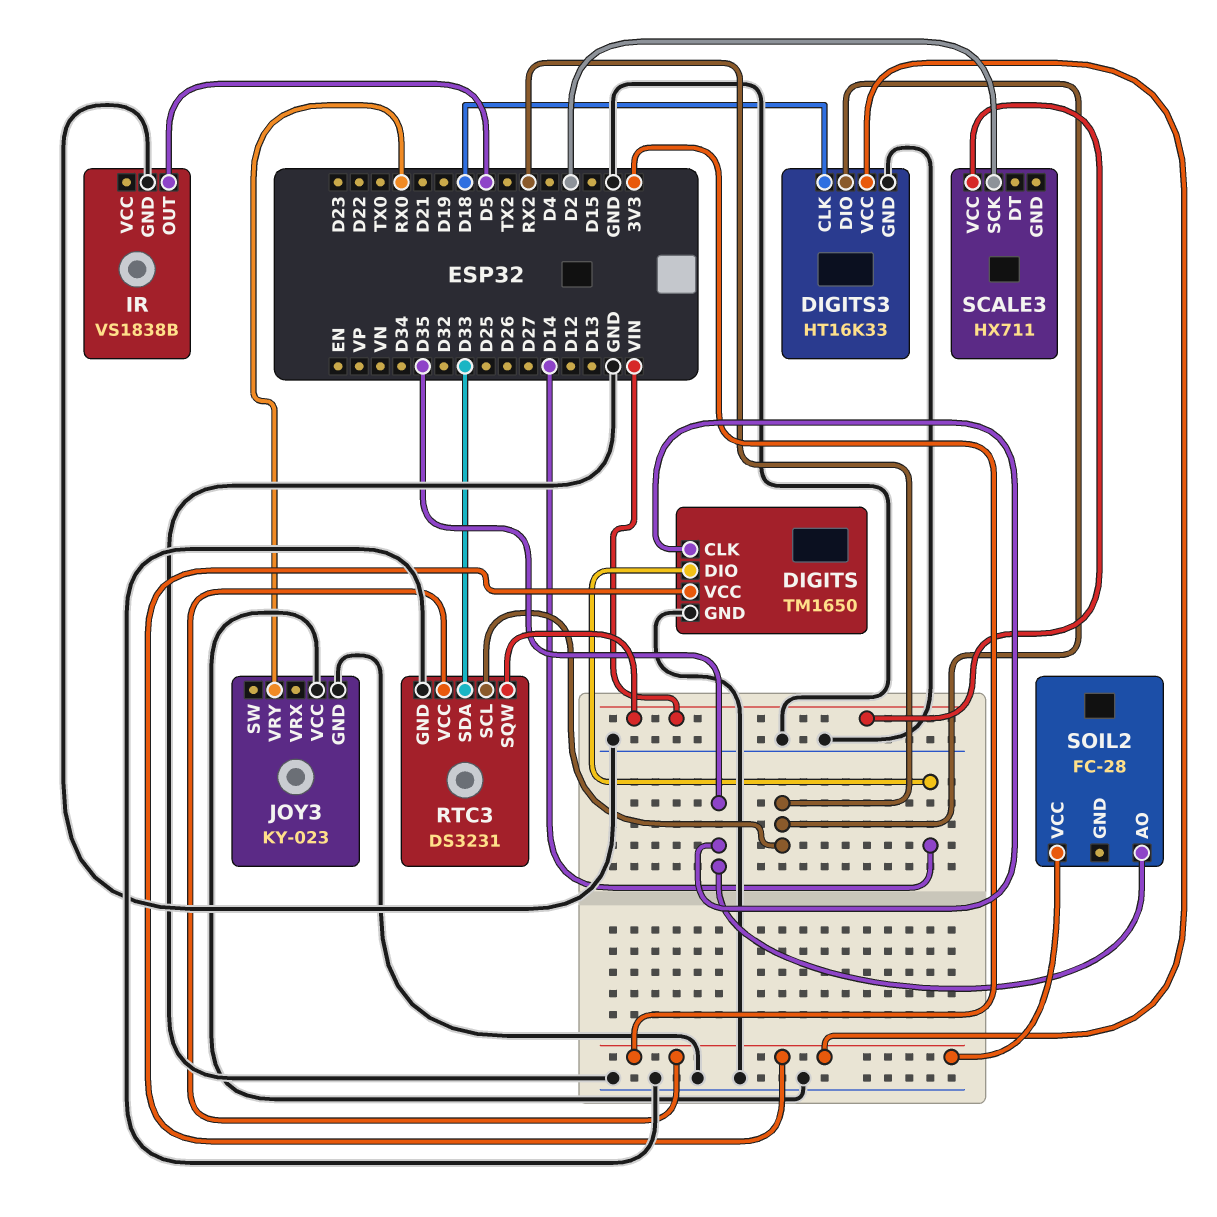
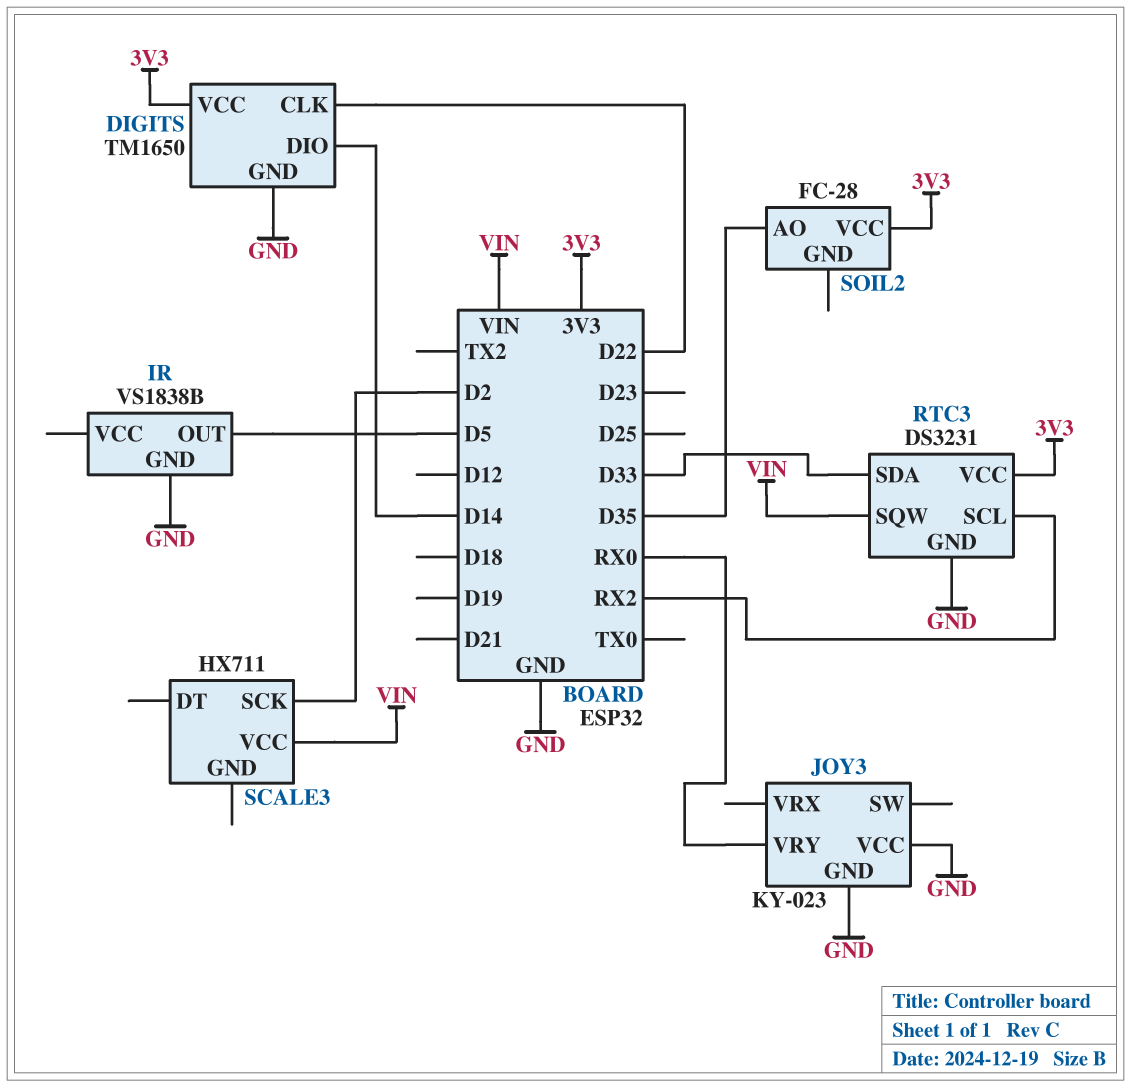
DIGITS pin CLK: D35 -> D22
DIGITS3: HT16K33 -> none
DIGITS3 pin CLK: D18 -> none
DIGITS3 pin DIO: RX2 -> none
DIGITS3 pin GND: GND -> none
DIGITS3 pin VCC: 3V3 -> none

